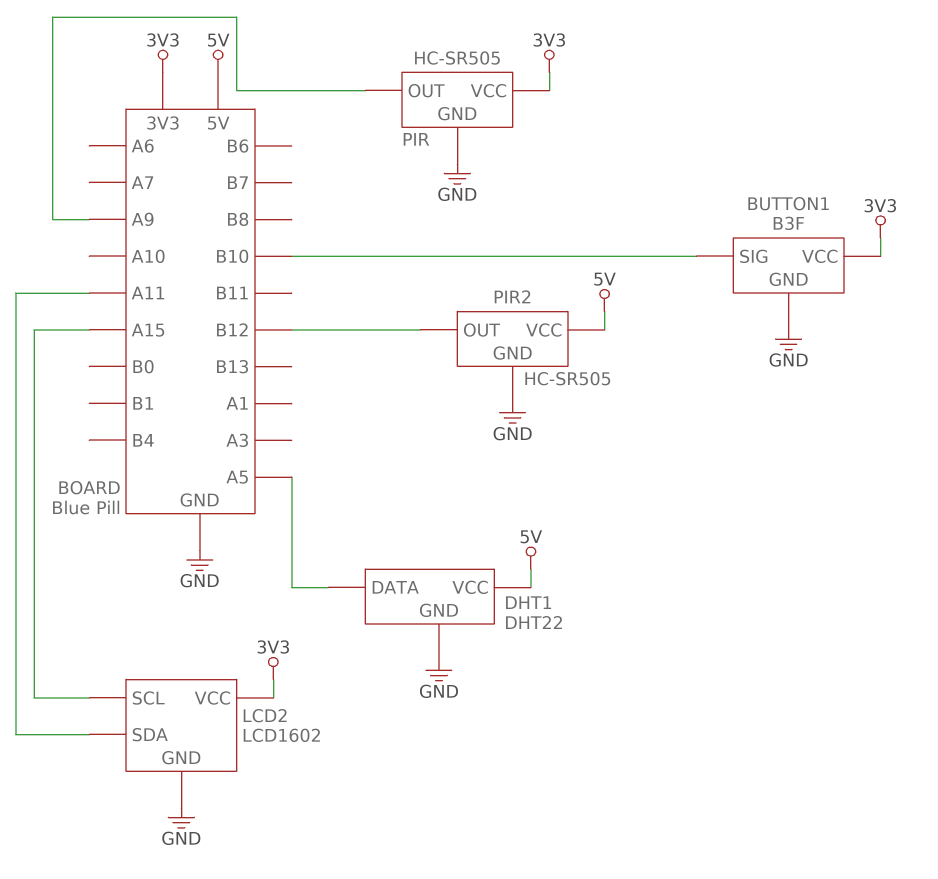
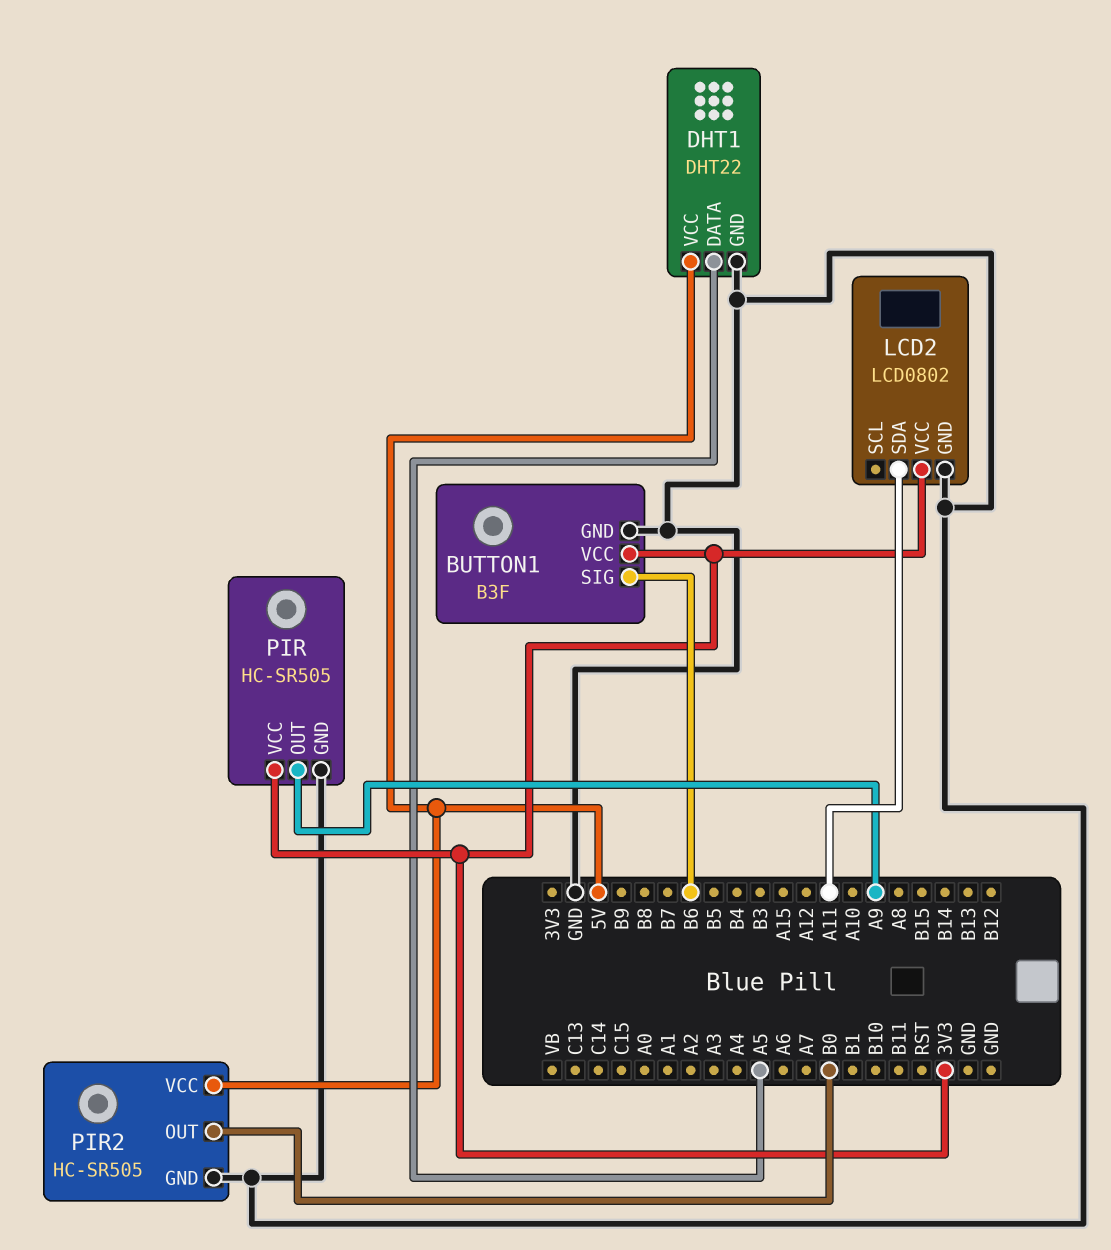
BUTTON1 pin SIG: B10 -> B6
LCD2: LCD1602 -> LCD0802
LCD2 pin SCL: A15 -> none
PIR2 pin OUT: B12 -> B0

